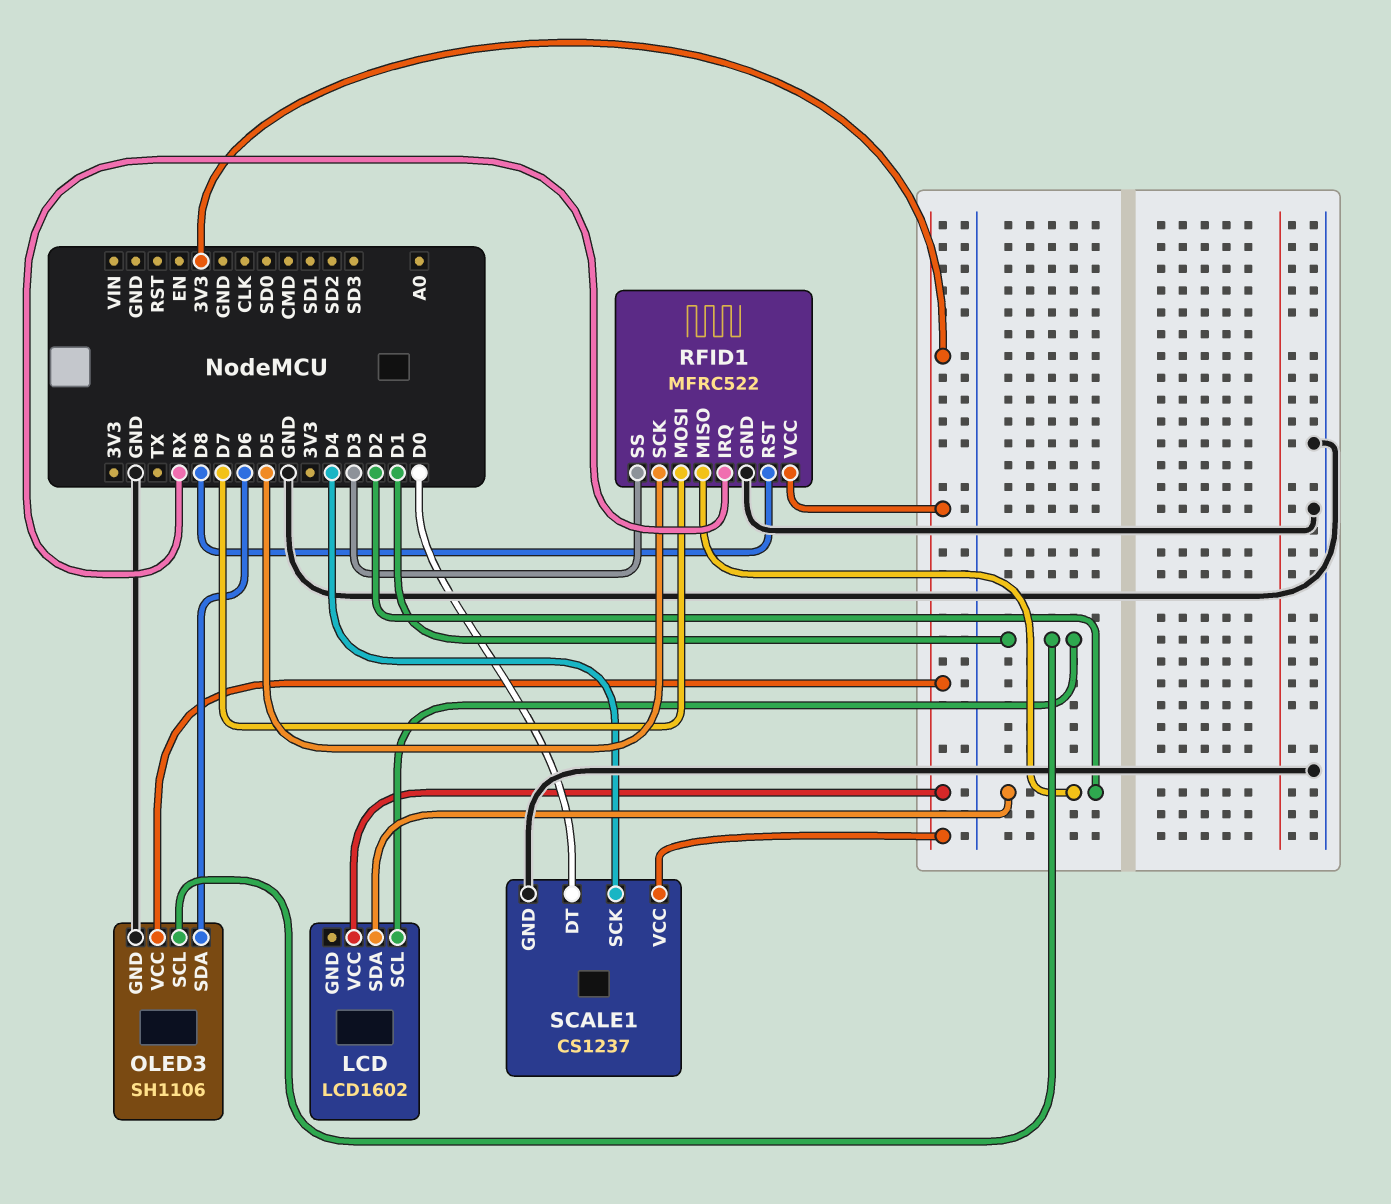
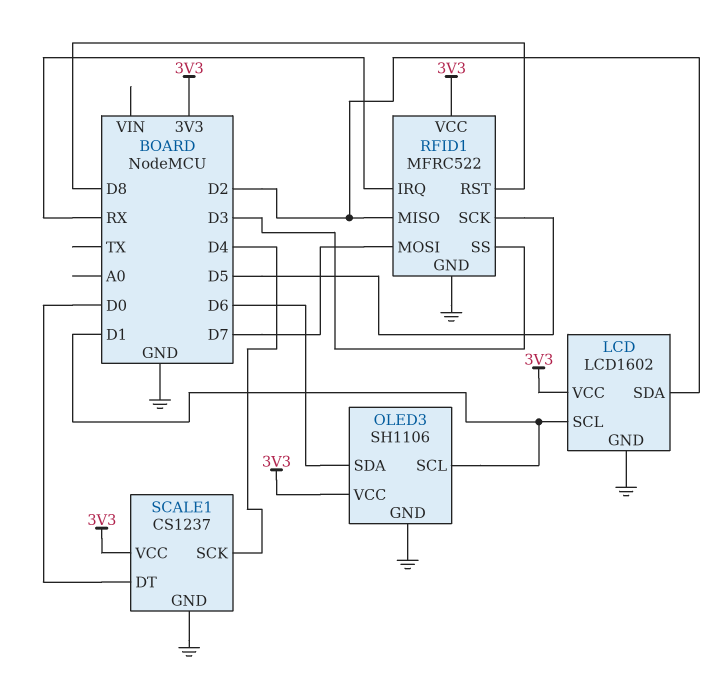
LCD pin GND: none -> GND

